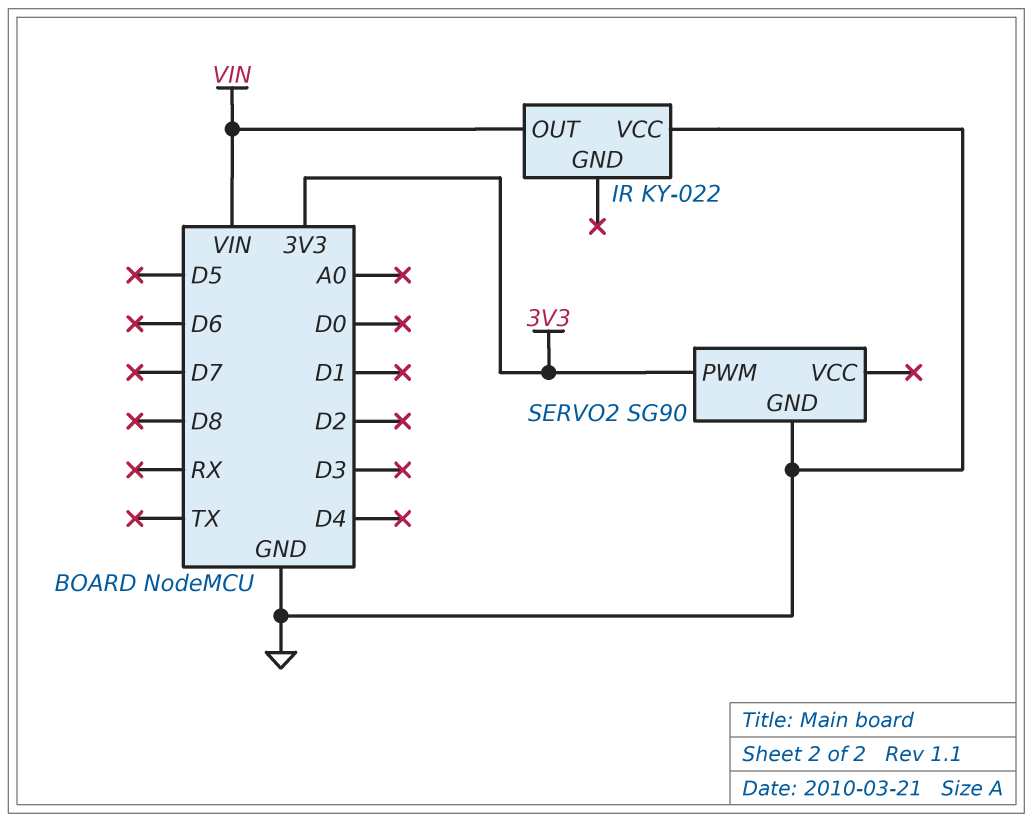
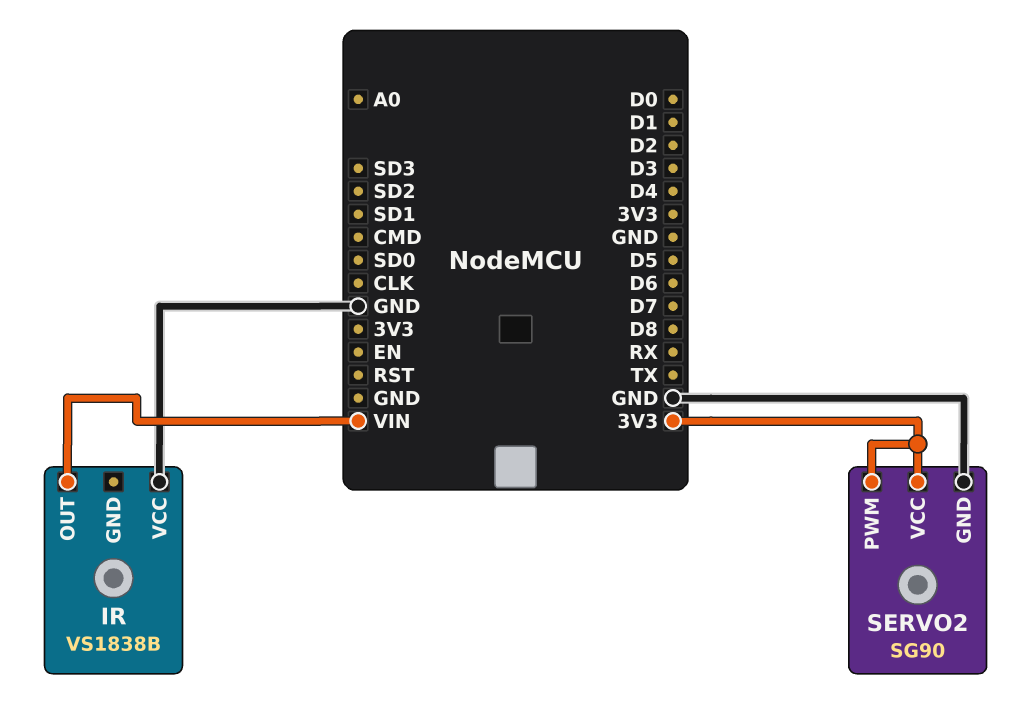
IR: KY-022 -> VS1838B
SERVO2 pin VCC: none -> 3V3

